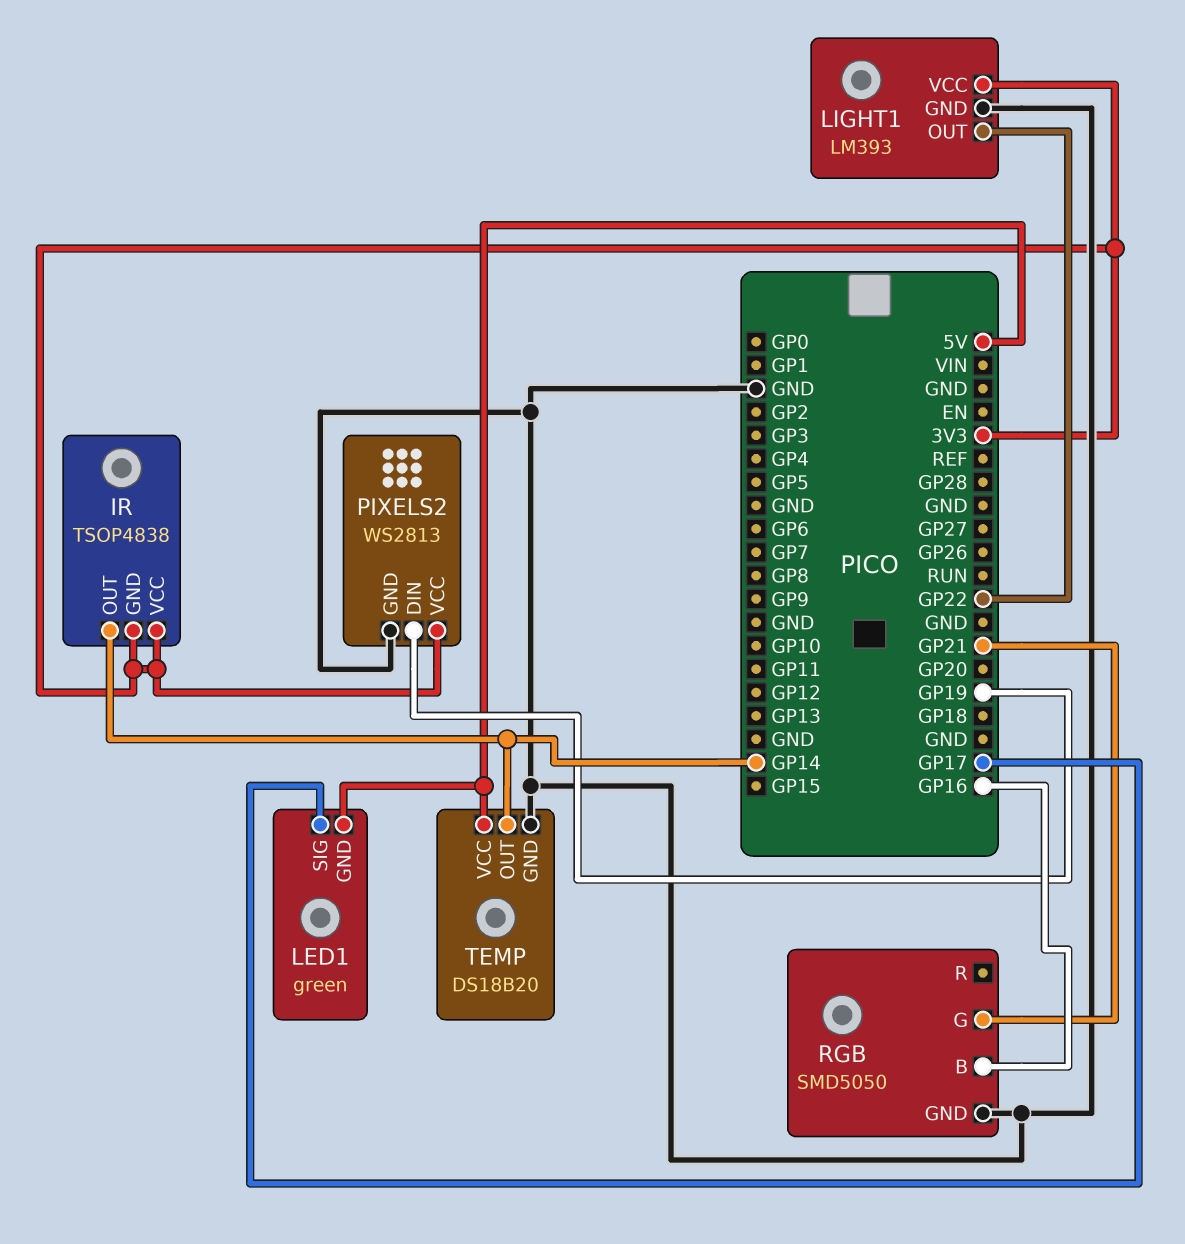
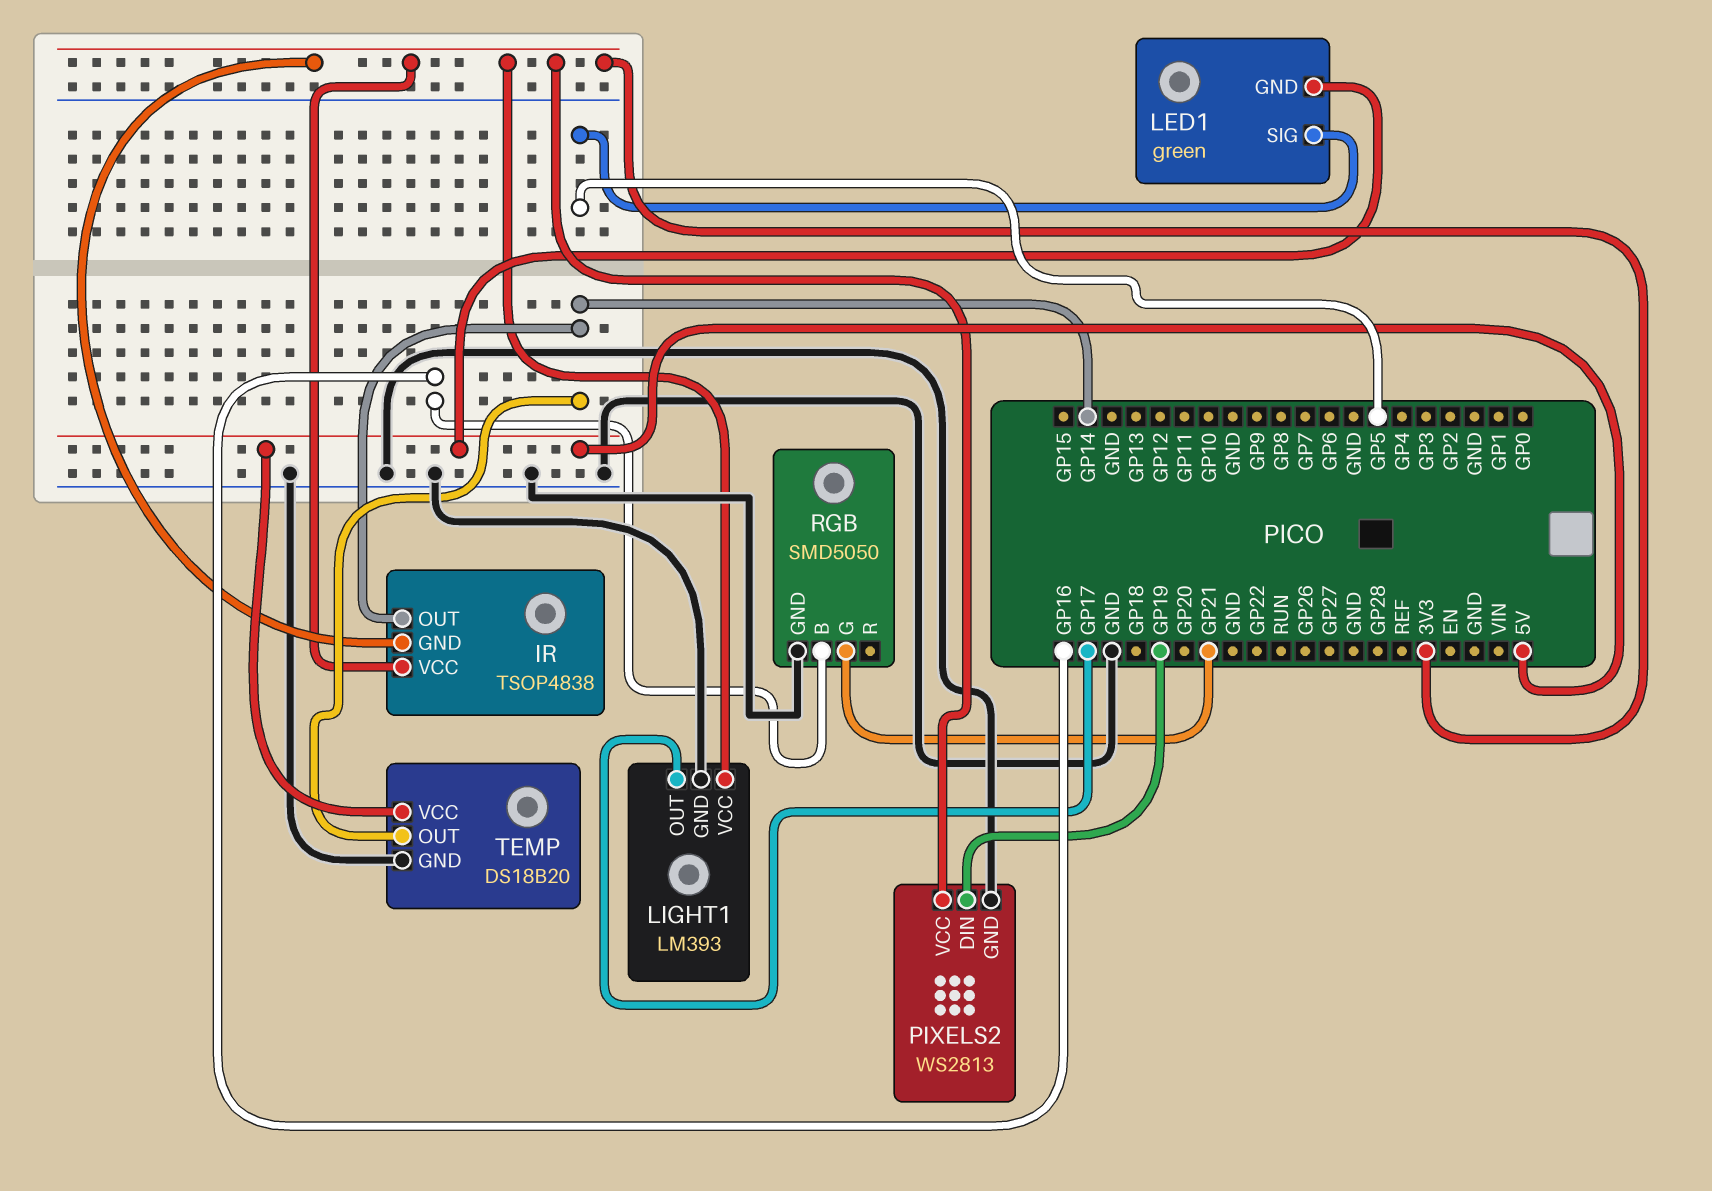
LED1 pin SIG: GP17 -> GP5
LIGHT1 pin OUT: GP22 -> GP17

